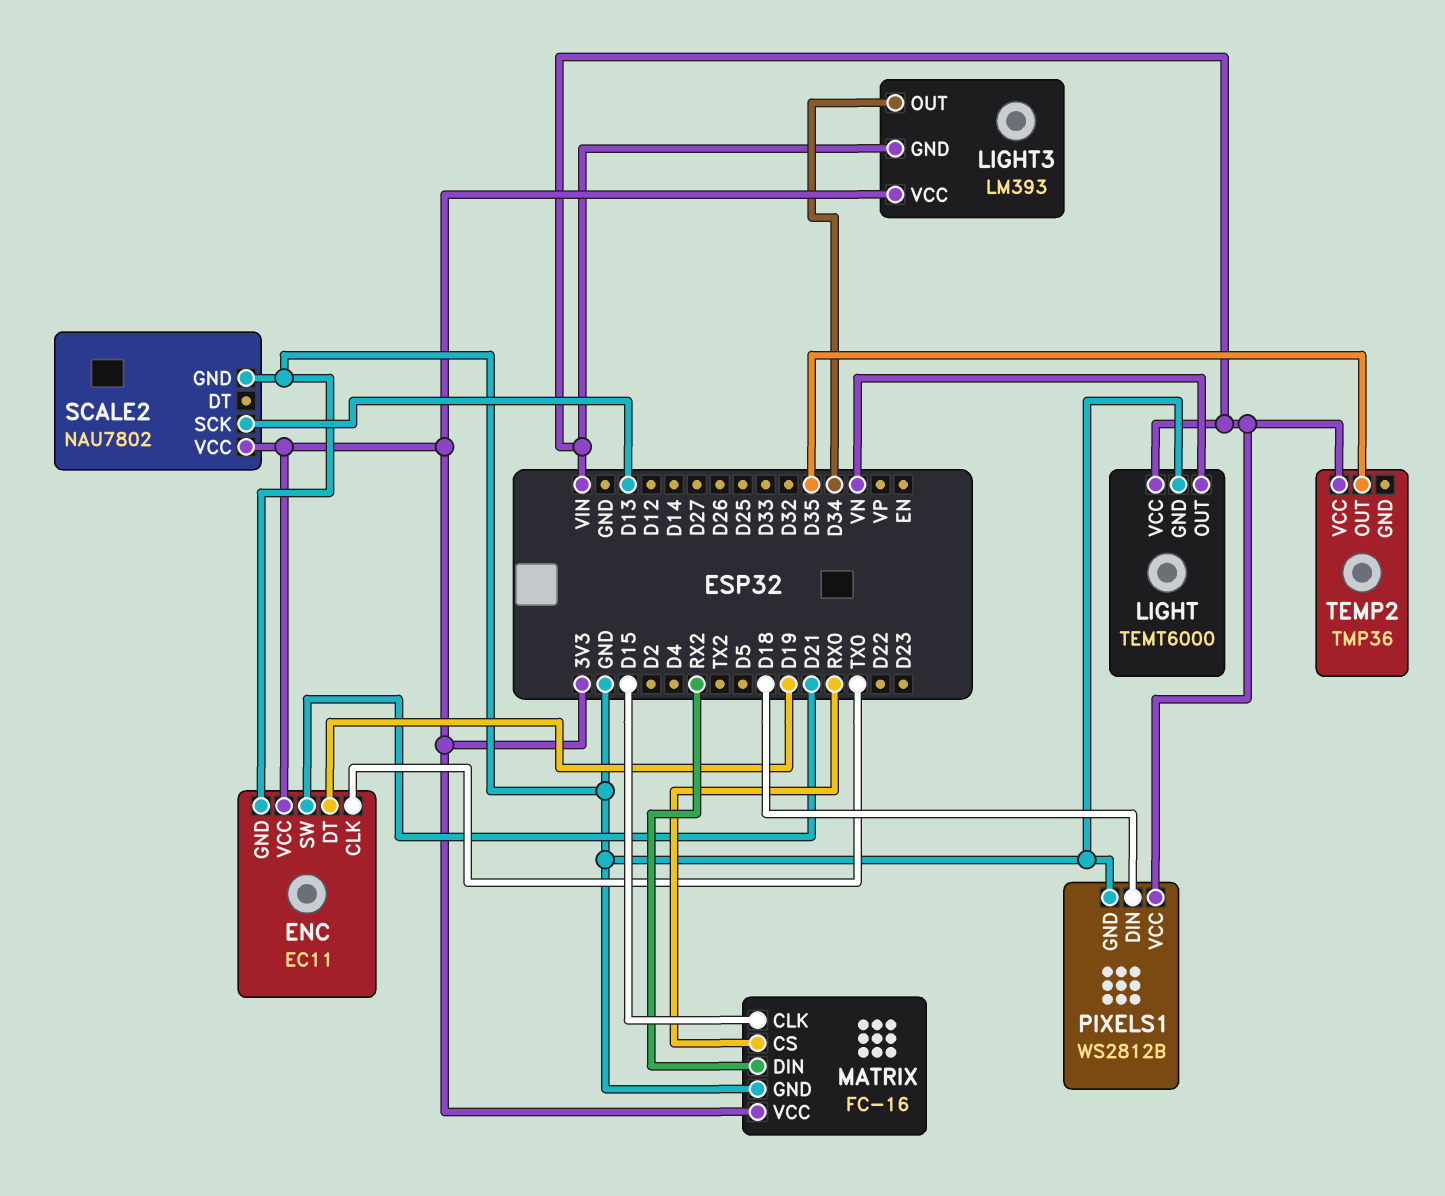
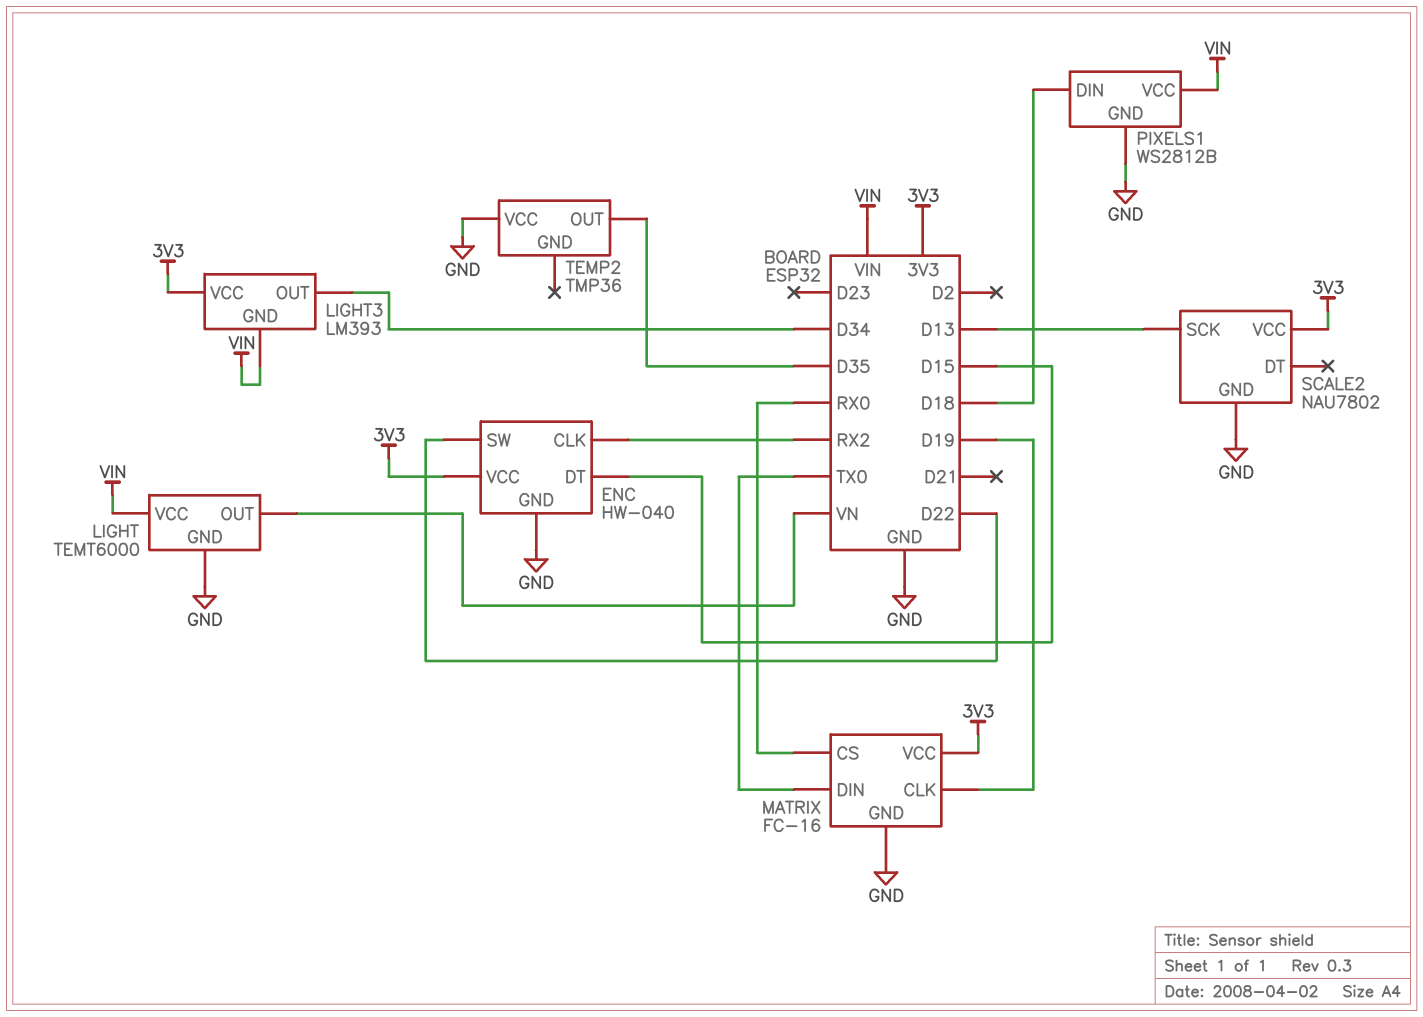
ENC: EC11 -> HW-040
ENC pin CLK: TX0 -> RX2
ENC pin DT: D19 -> D15
ENC pin SW: D21 -> D22
MATRIX pin CLK: D15 -> D19
MATRIX pin DIN: RX2 -> TX0
TEMP2 pin VCC: VIN -> GND

